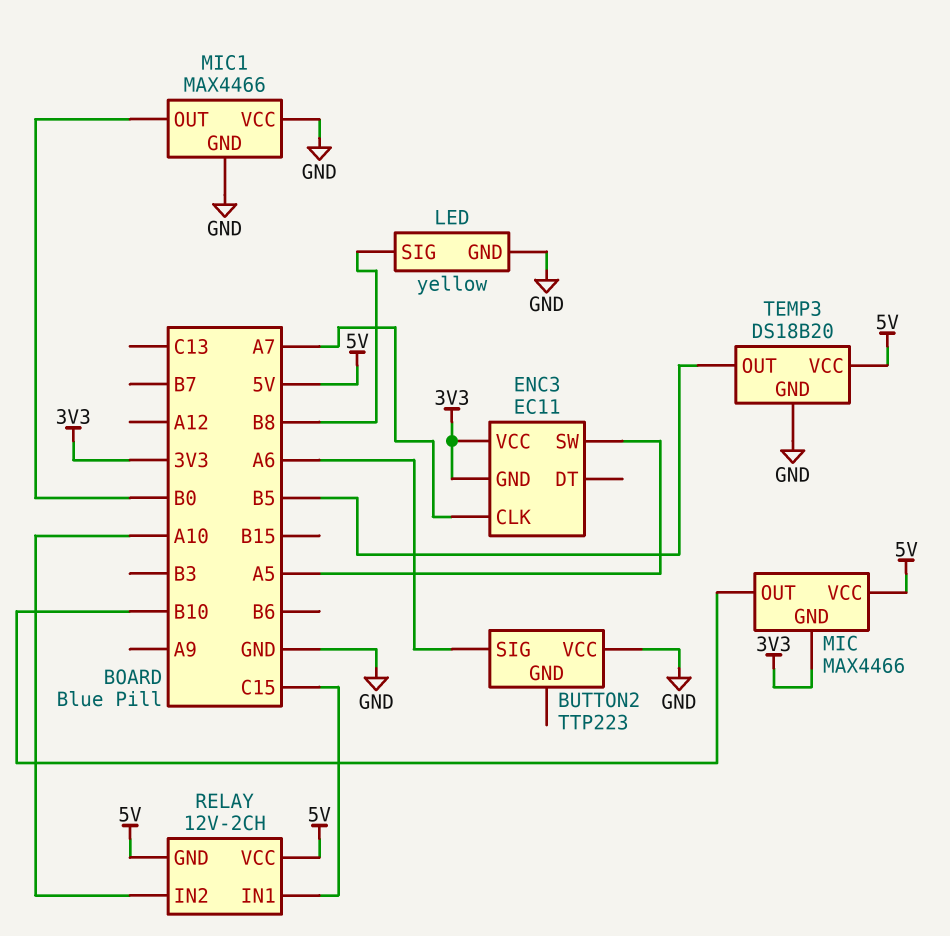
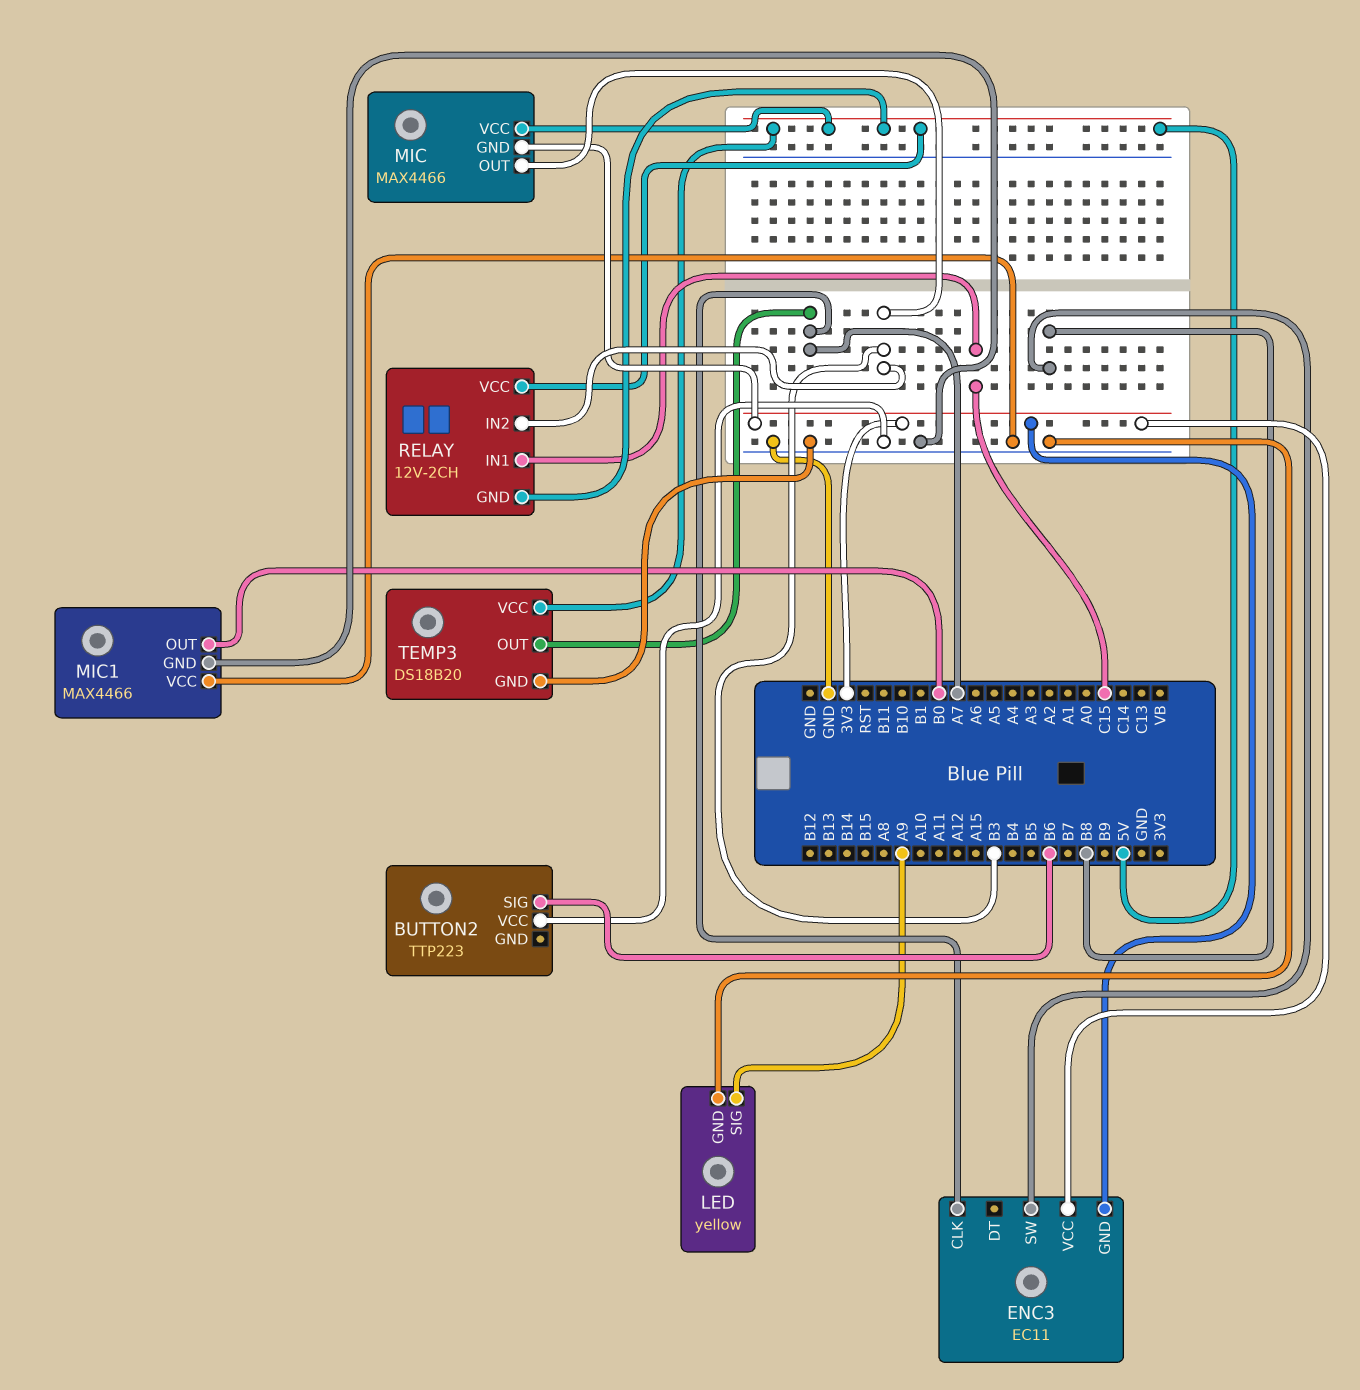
BUTTON2 pin SIG: A6 -> B6
ENC3 pin SW: A5 -> B8
LED pin SIG: B8 -> A9
MIC pin OUT: B10 -> B3
RELAY pin IN2: A10 -> B3
TEMP3 pin OUT: B5 -> A7

